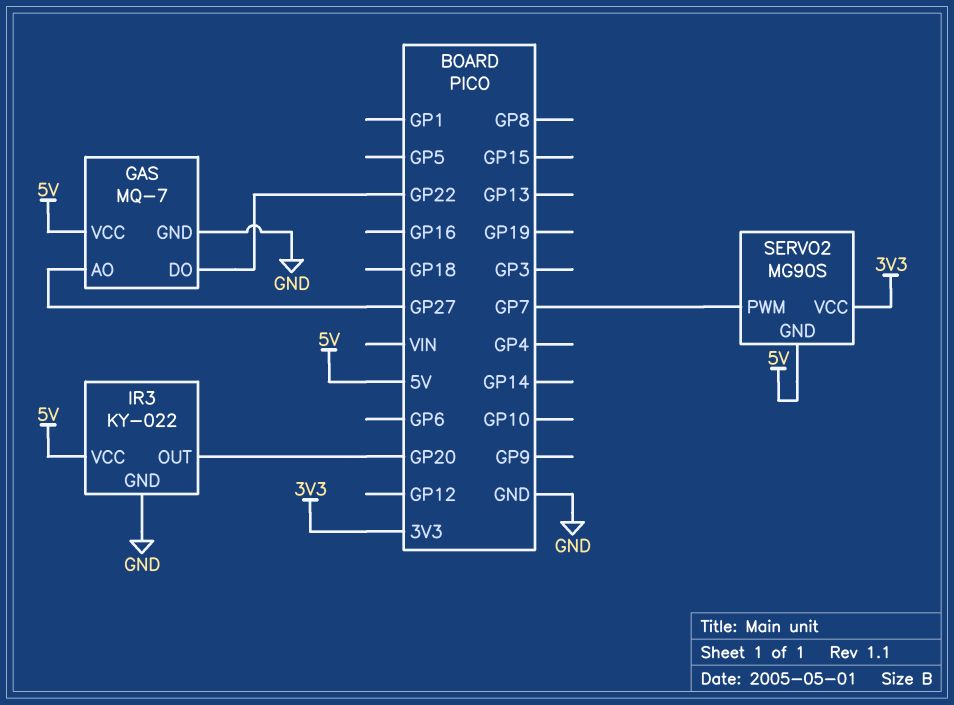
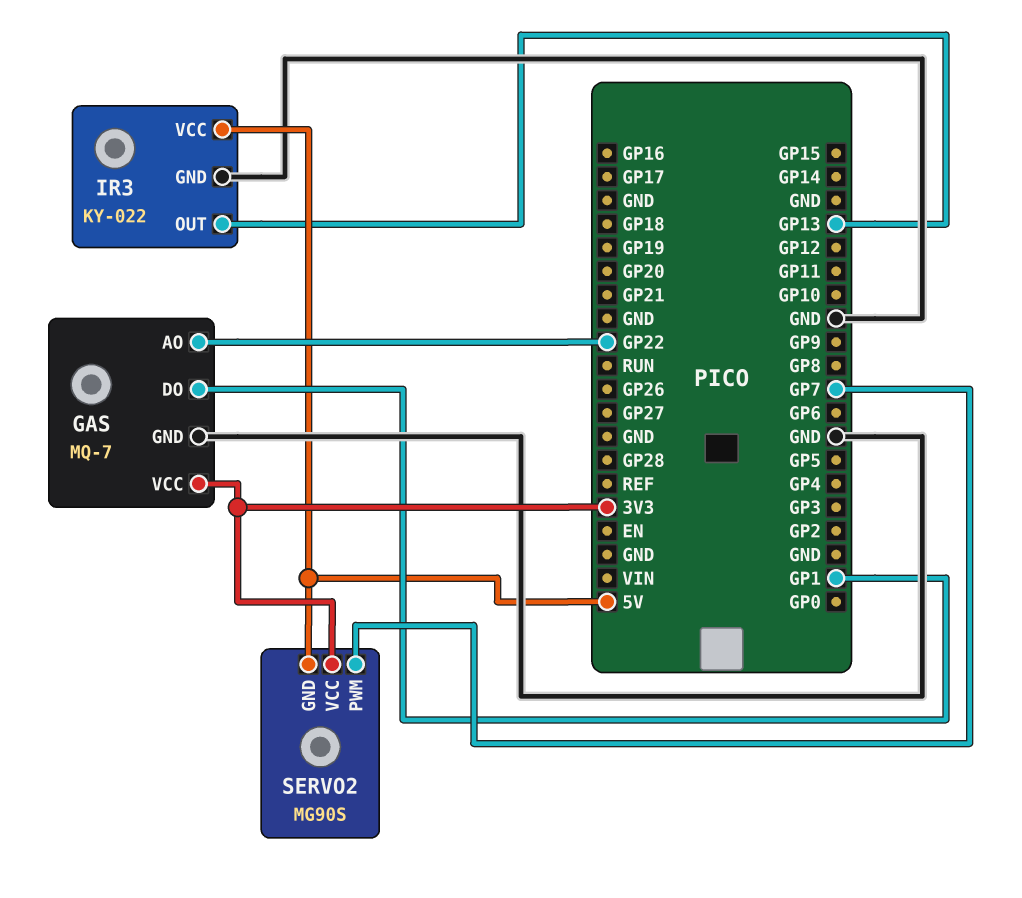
GAS pin AO: GP27 -> GP22
GAS pin DO: GP22 -> GP1
GAS pin VCC: 5V -> 3V3
IR3 pin OUT: GP20 -> GP13

